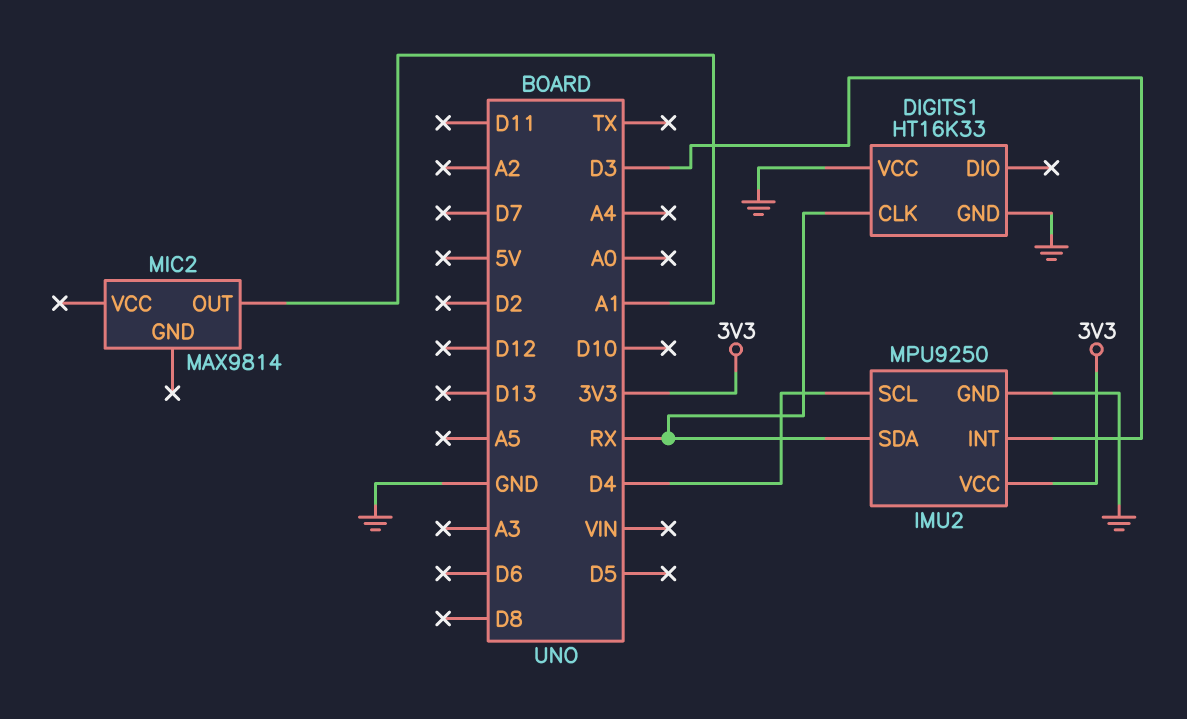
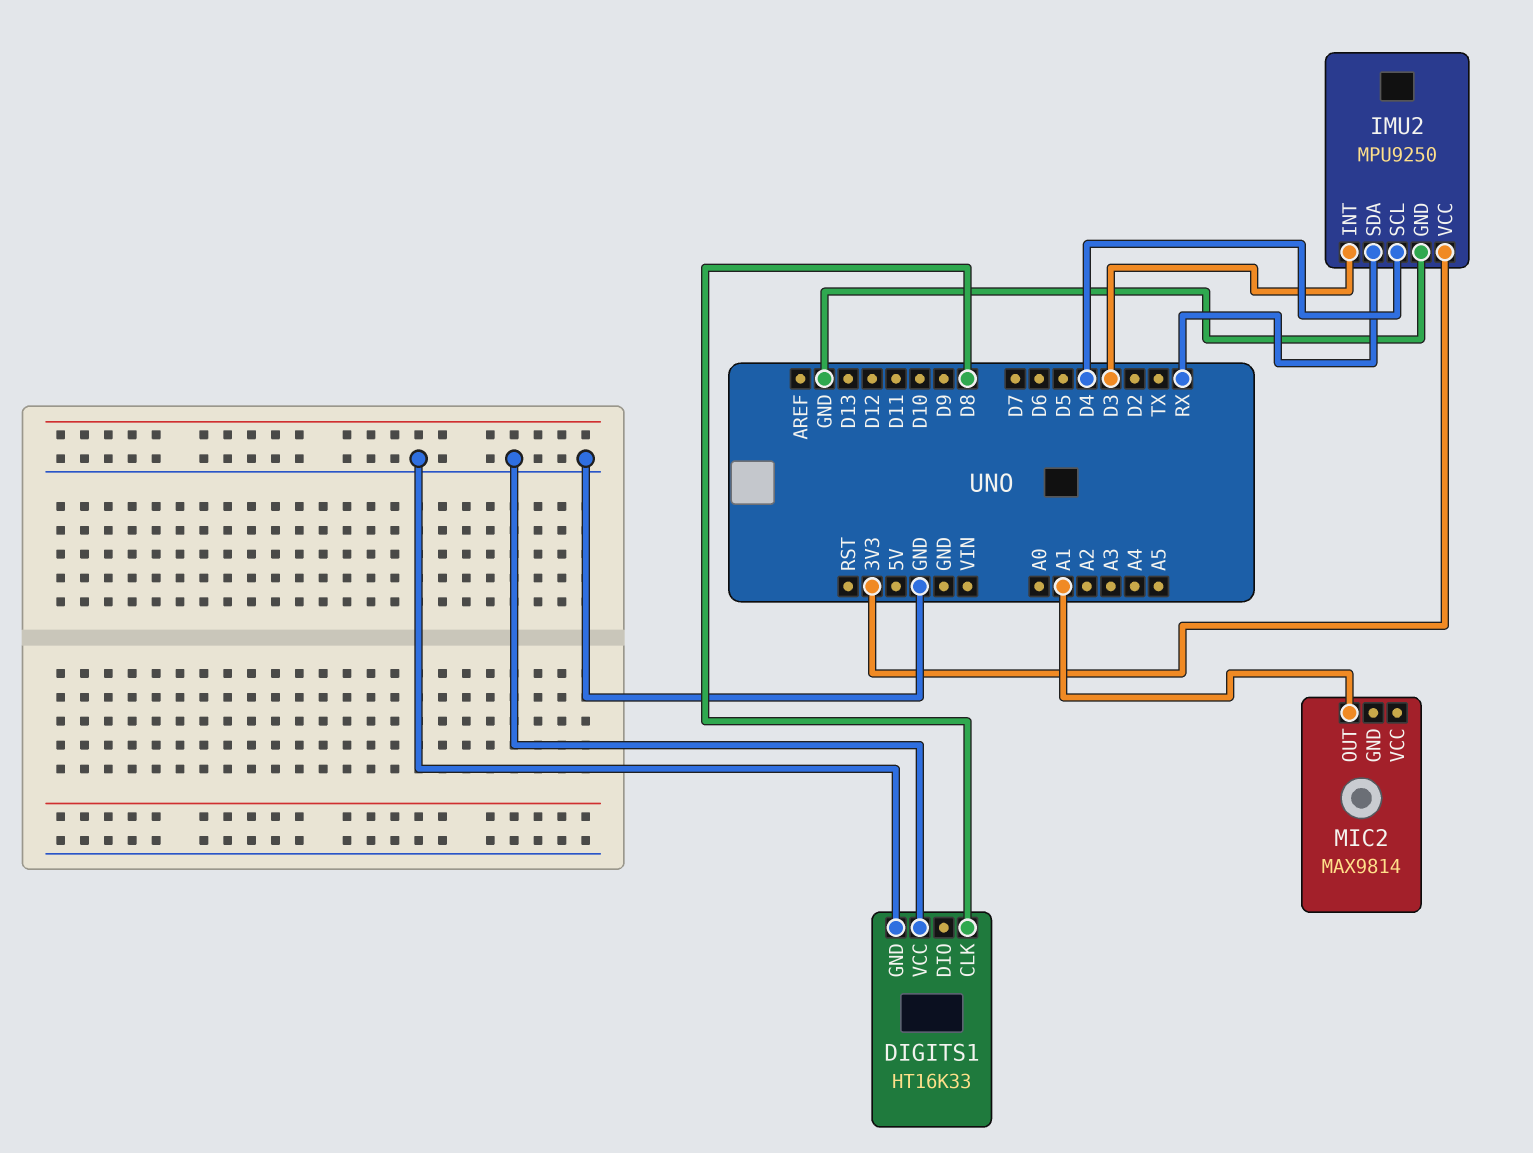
DIGITS1 pin CLK: RX -> D8

